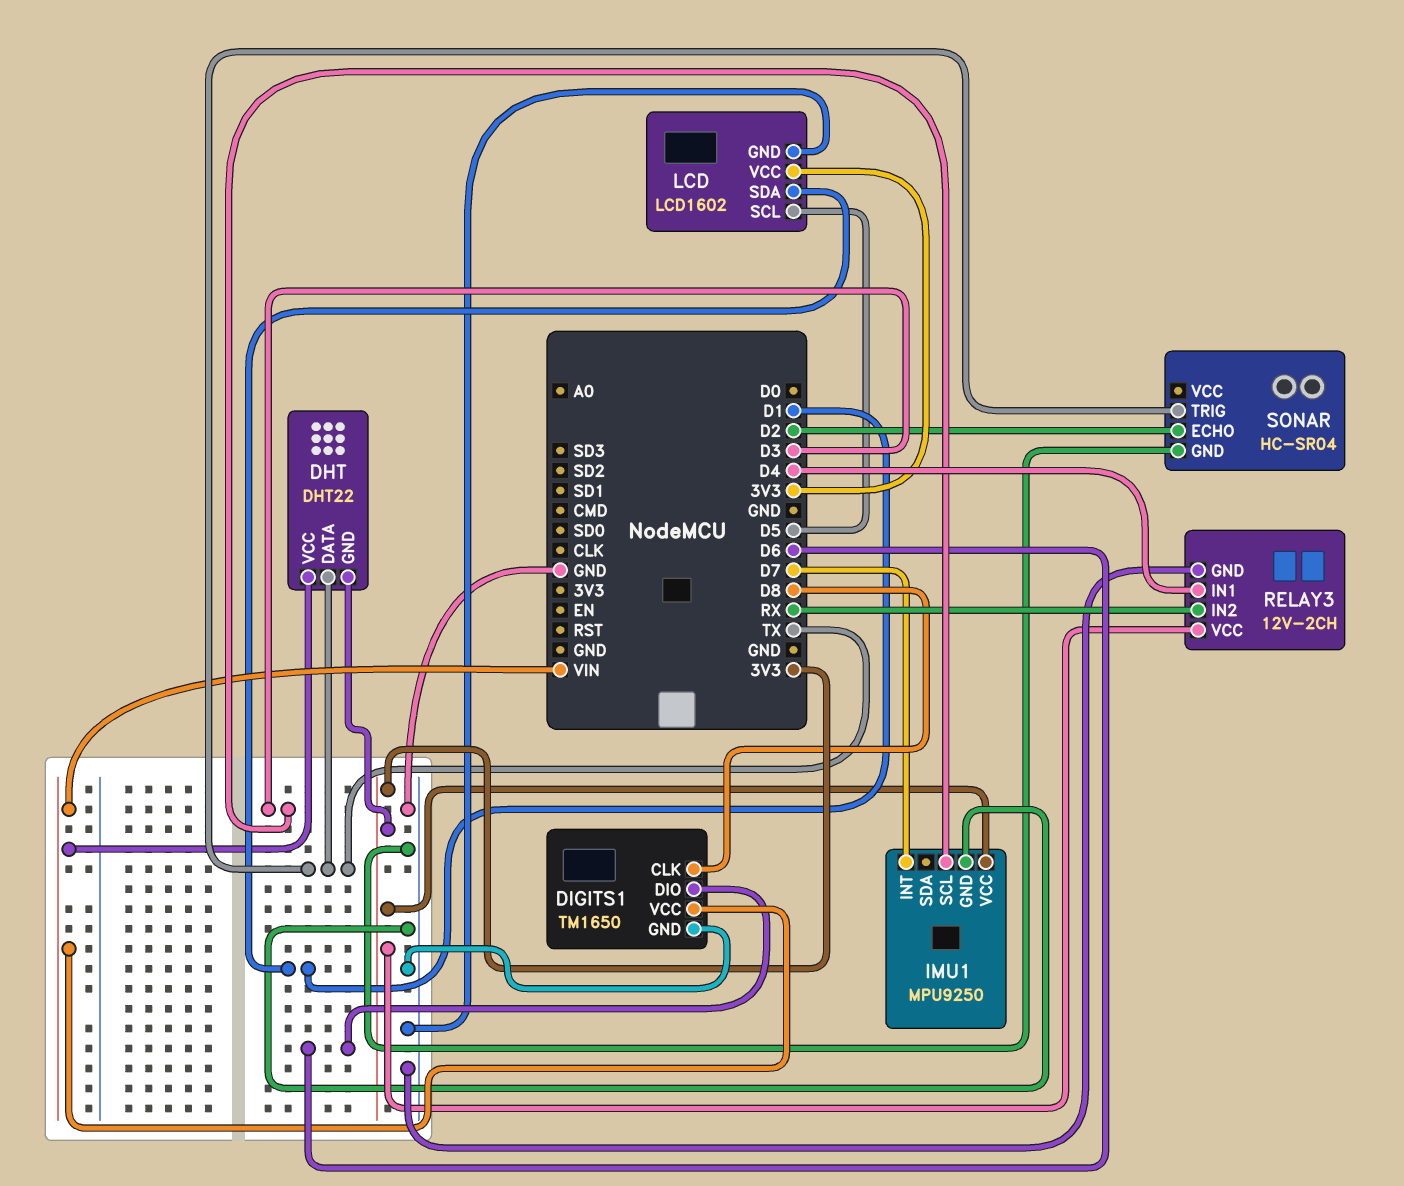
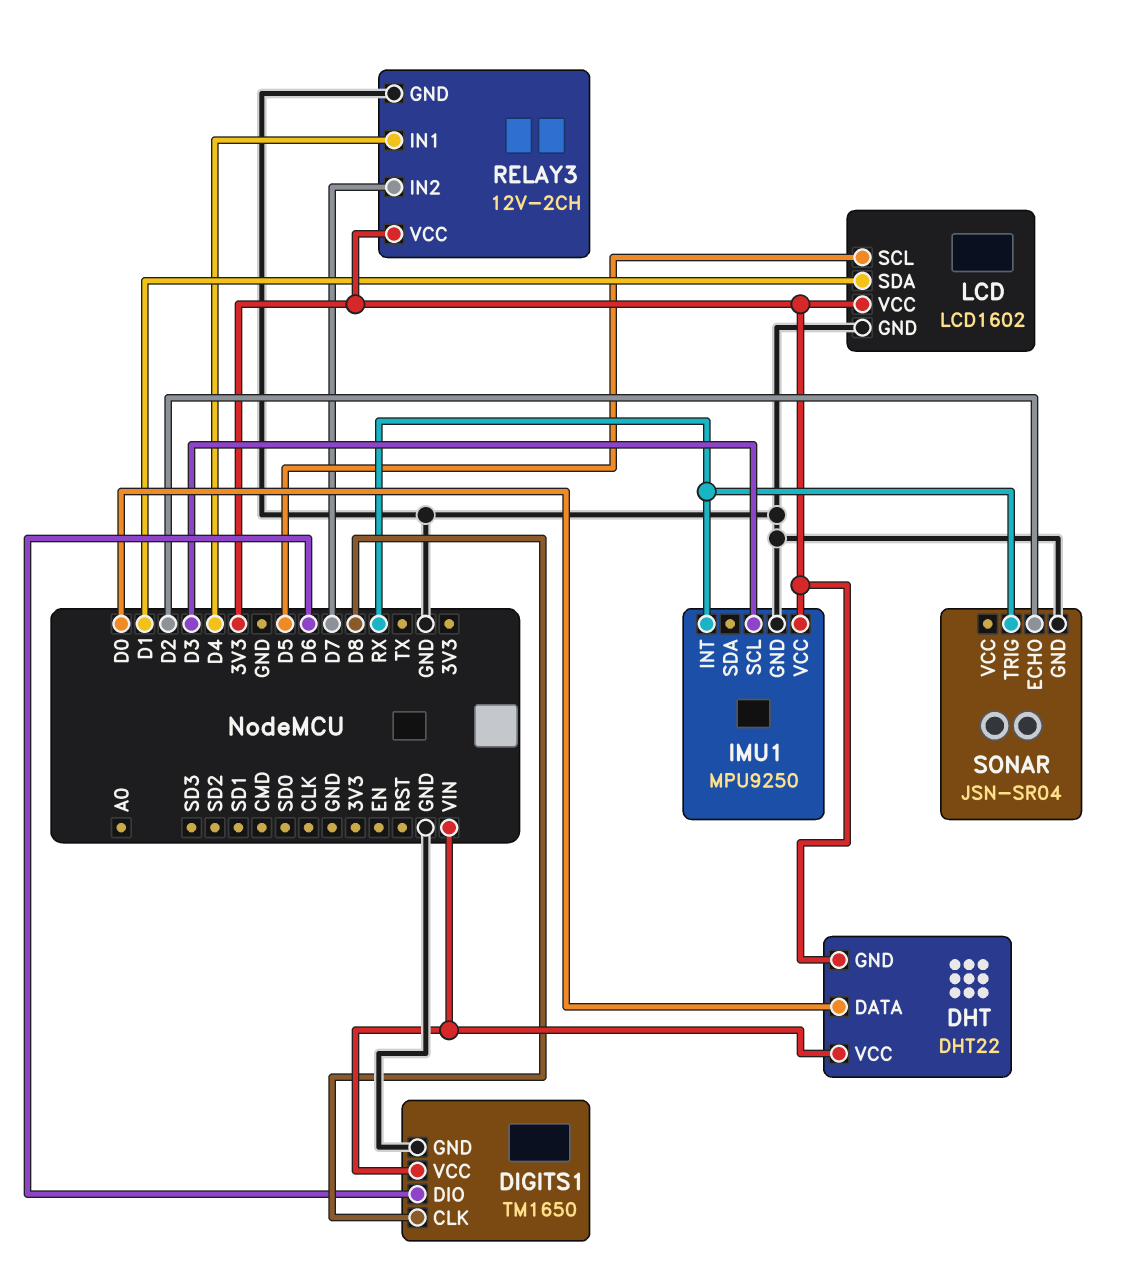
DHT pin DATA: TX -> D0
IMU1 pin INT: D7 -> RX
RELAY3 pin IN2: RX -> D7
SONAR: HC-SR04 -> JSN-SR04
SONAR pin TRIG: TX -> RX

